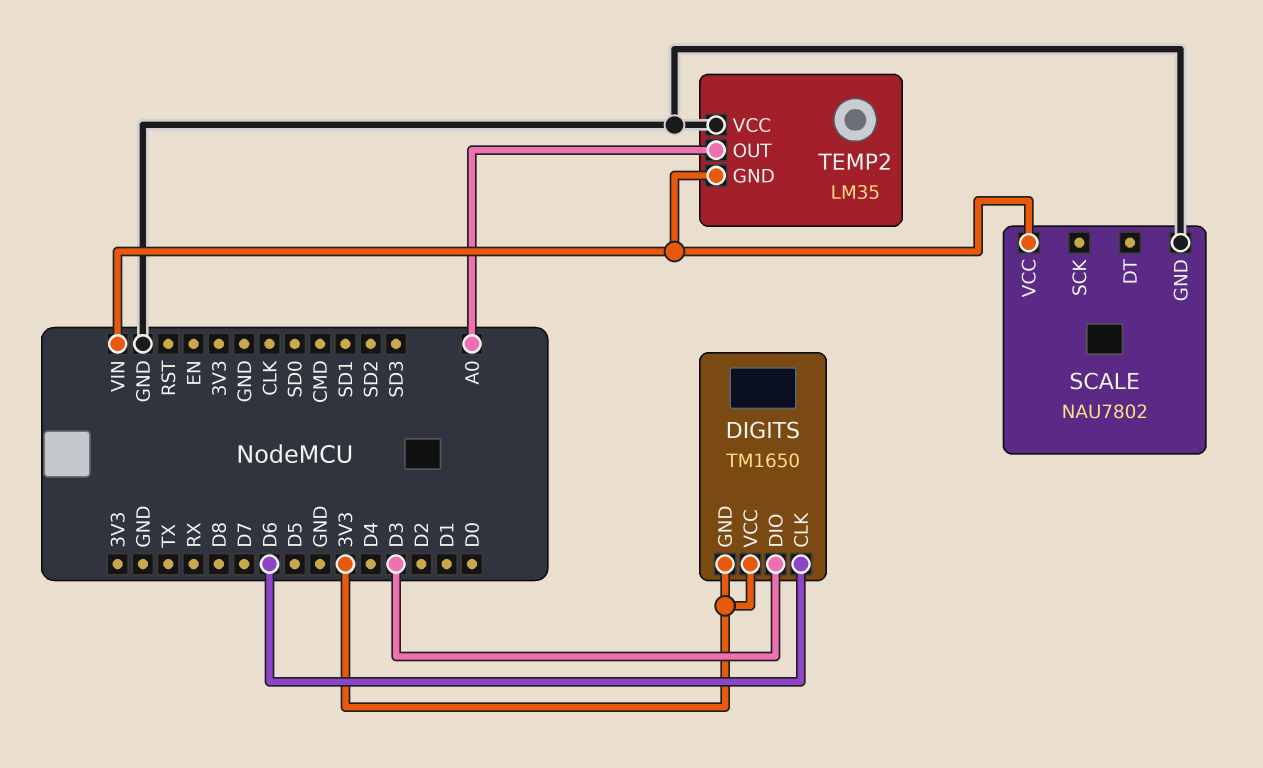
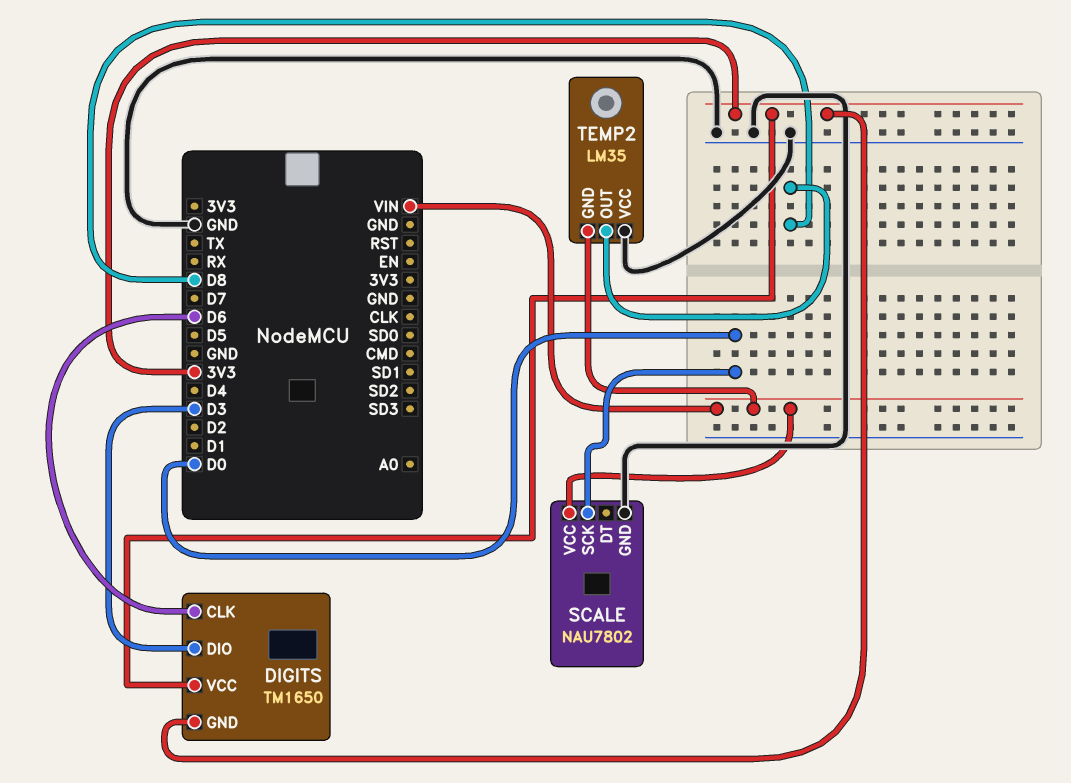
SCALE pin SCK: none -> D0
TEMP2 pin OUT: A0 -> D8

